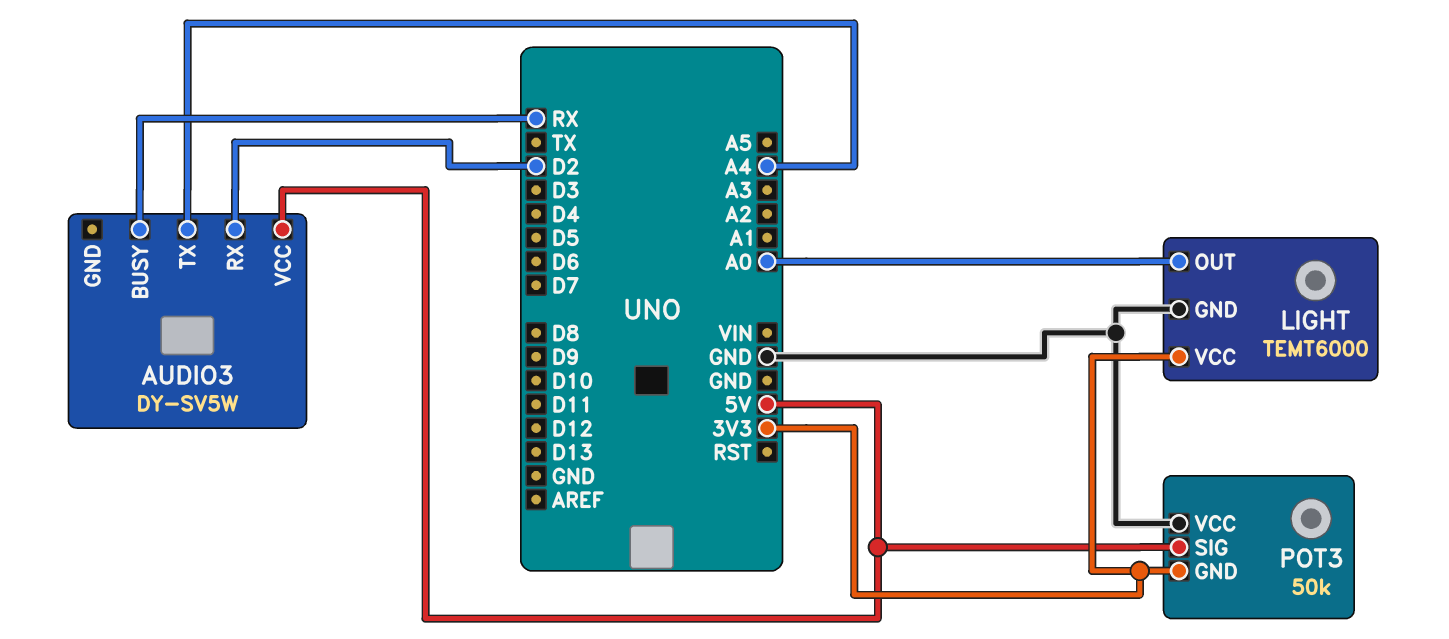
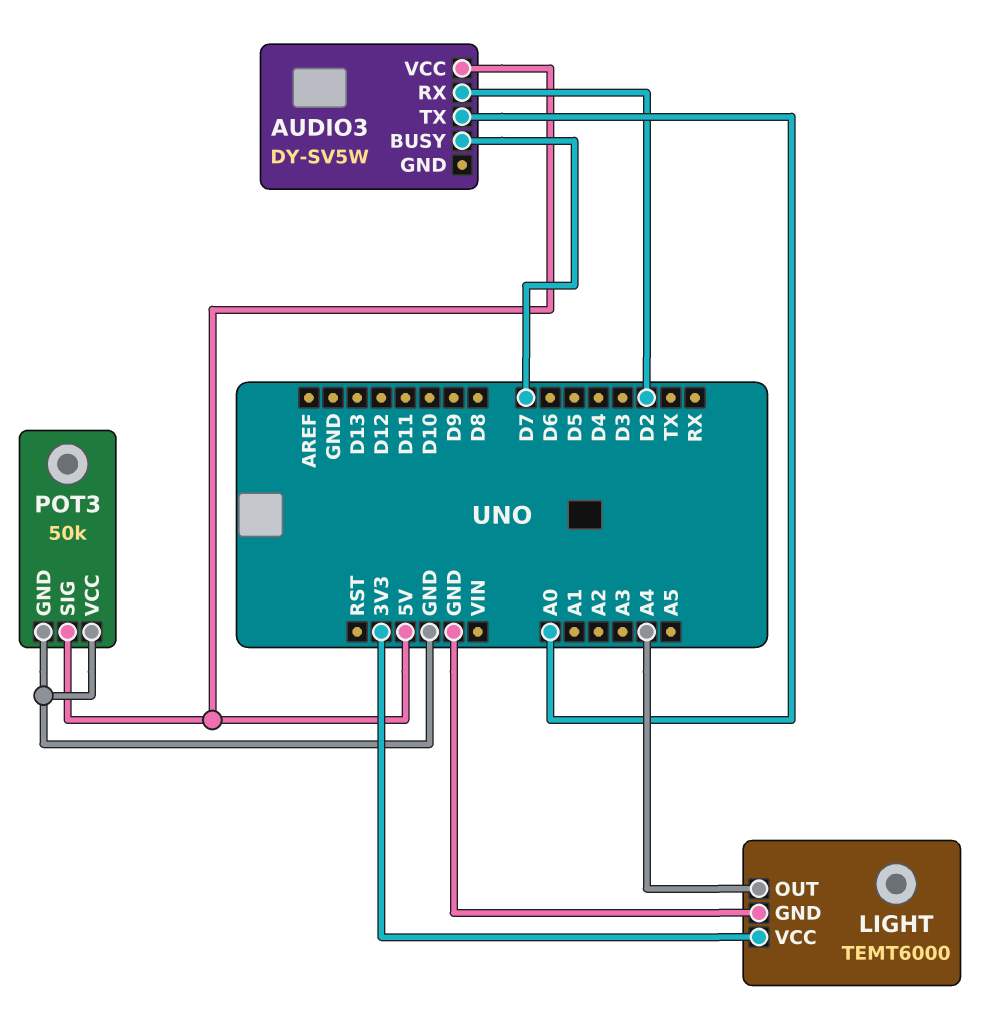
AUDIO3 pin BUSY: RX -> D7
AUDIO3 pin TX: A4 -> A0
LIGHT pin OUT: A0 -> A4
POT3 pin GND: 3V3 -> GND

